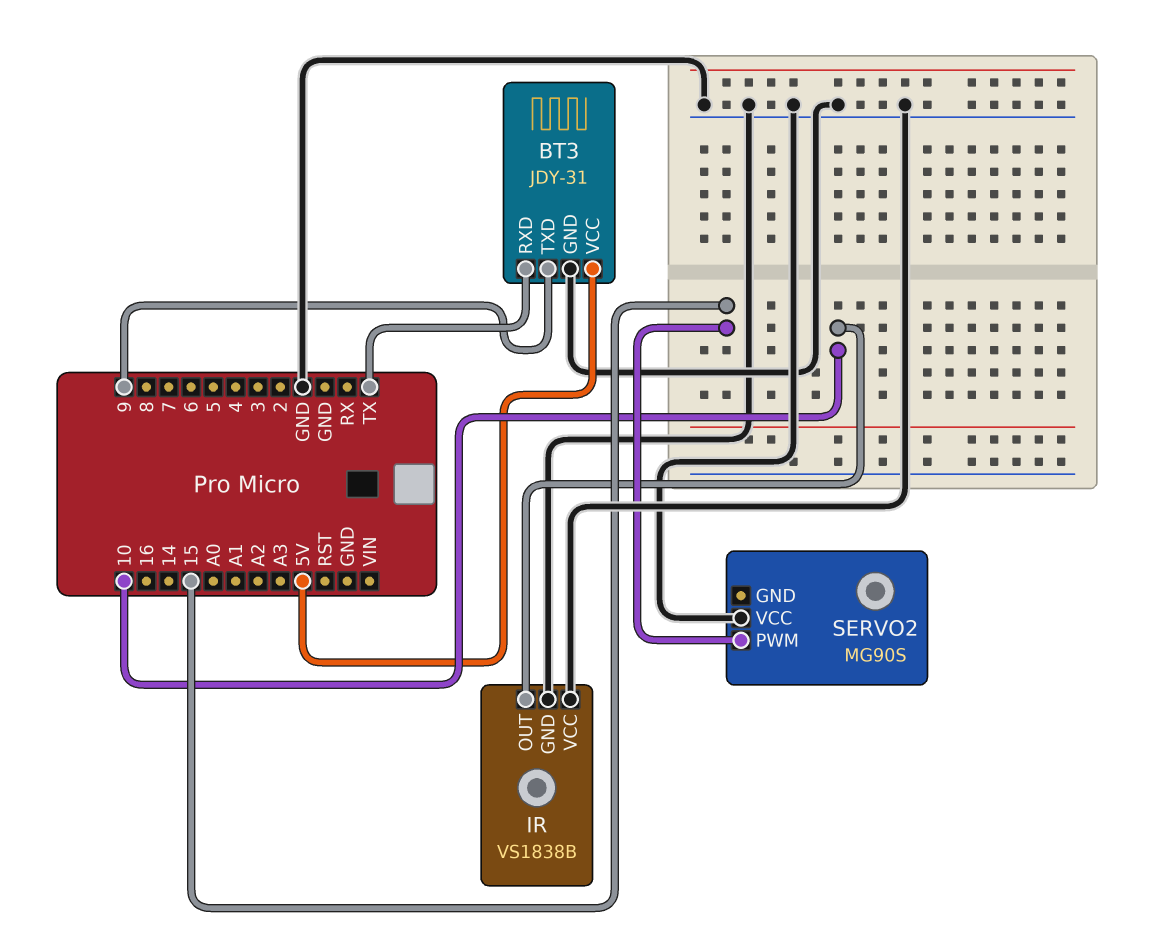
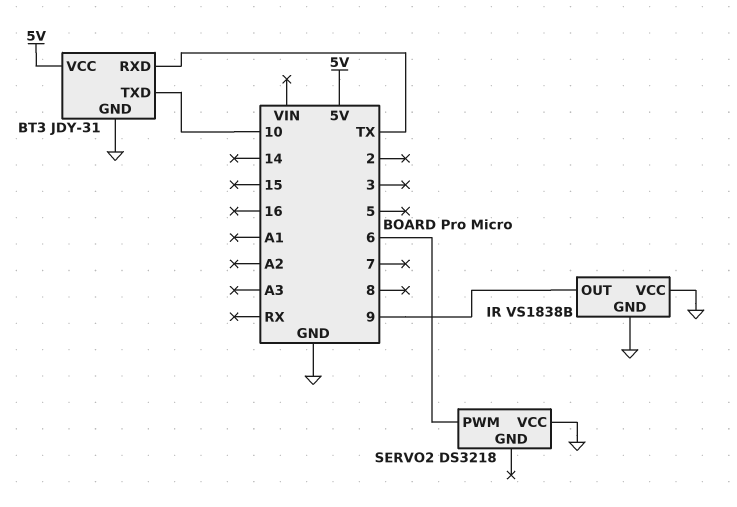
BT3 pin TXD: 9 -> 10
IR pin OUT: 10 -> 9
SERVO2: MG90S -> DS3218
SERVO2 pin PWM: 15 -> 6

